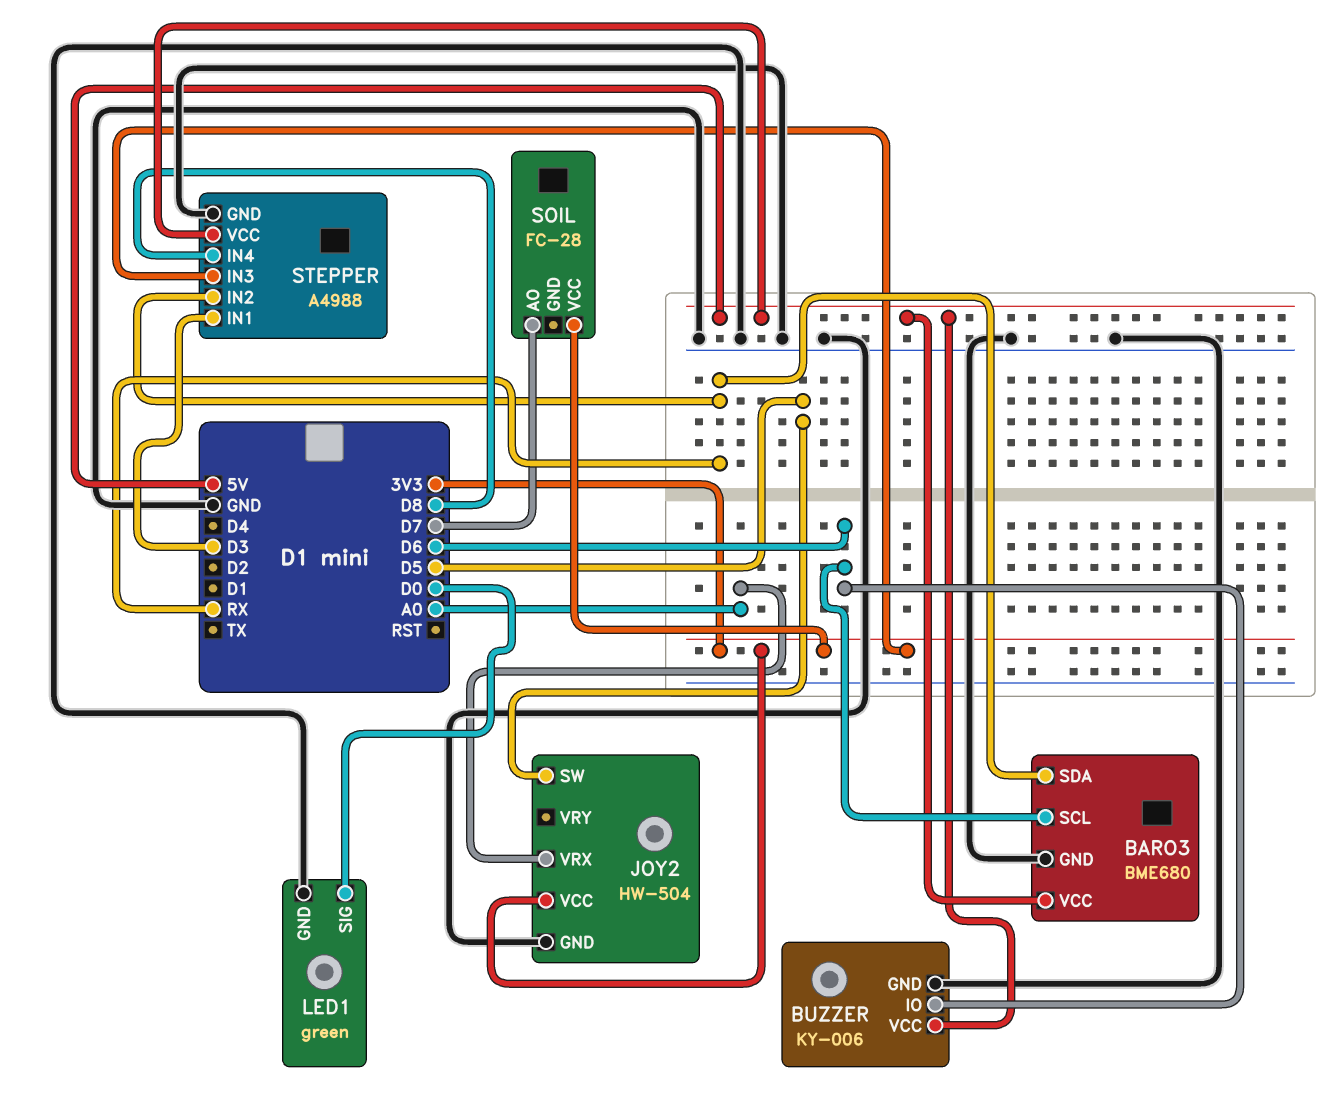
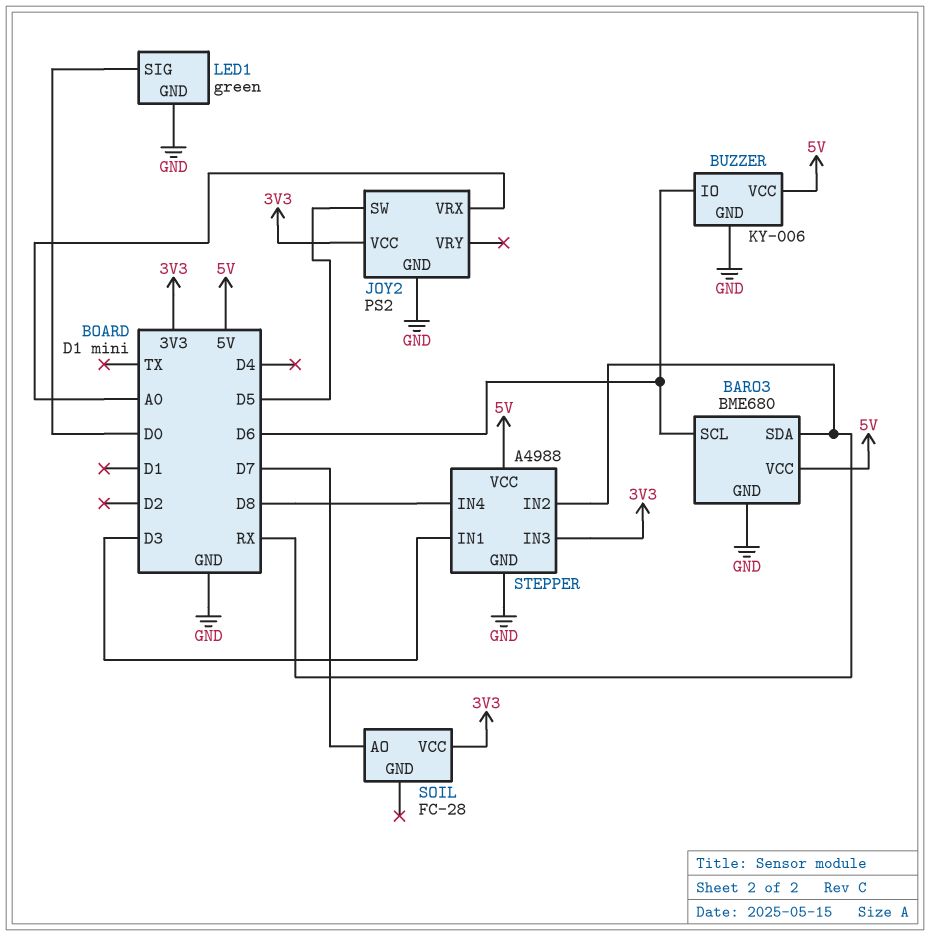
JOY2: HW-504 -> PS2

